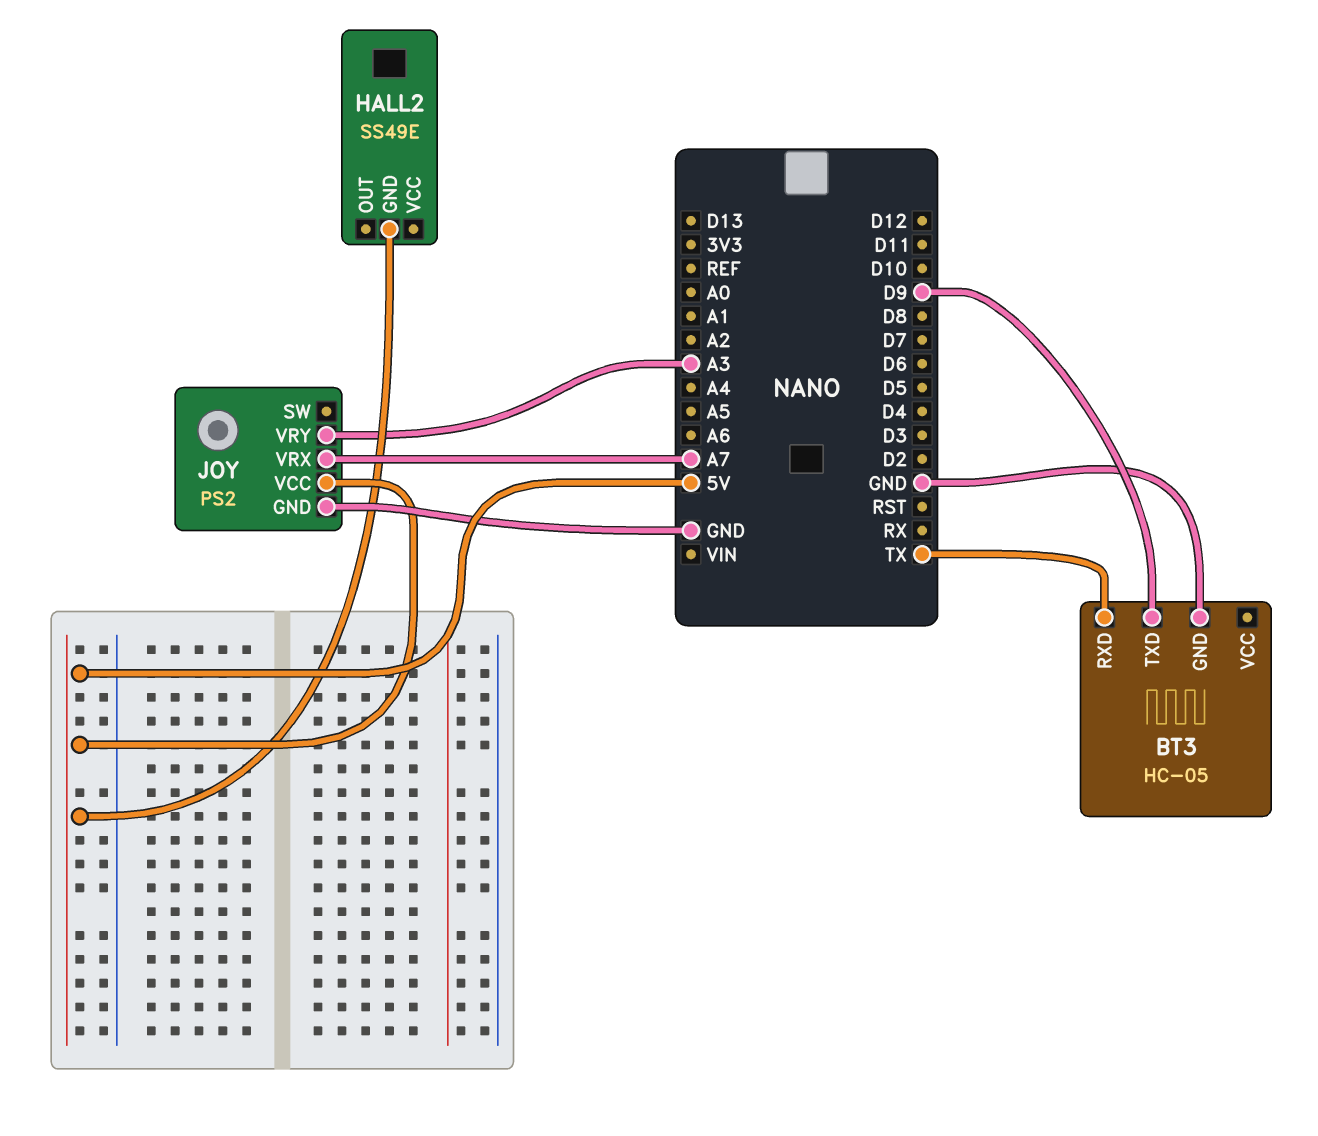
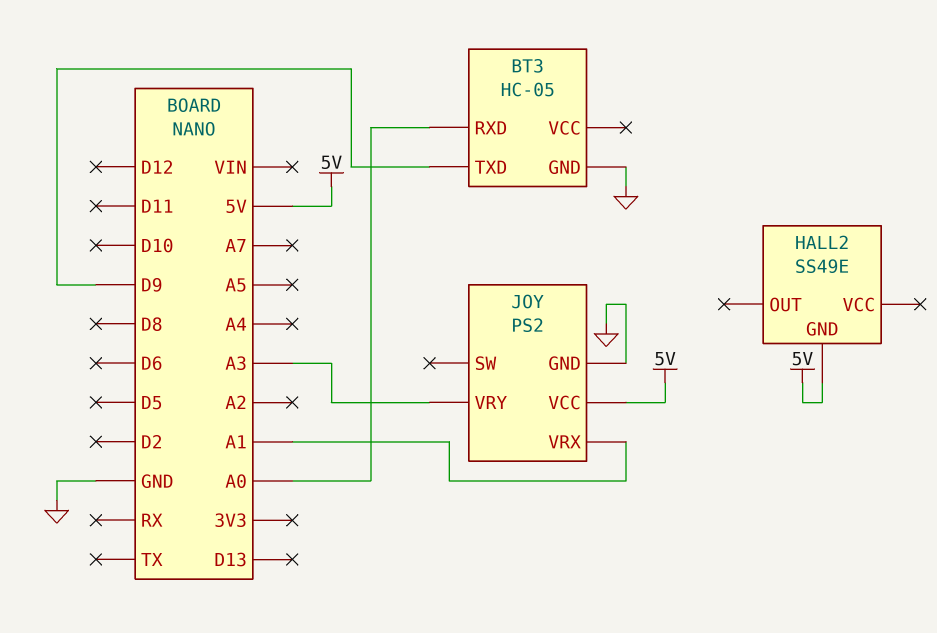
BT3 pin RXD: TX -> A0
JOY pin VRX: A7 -> A1

